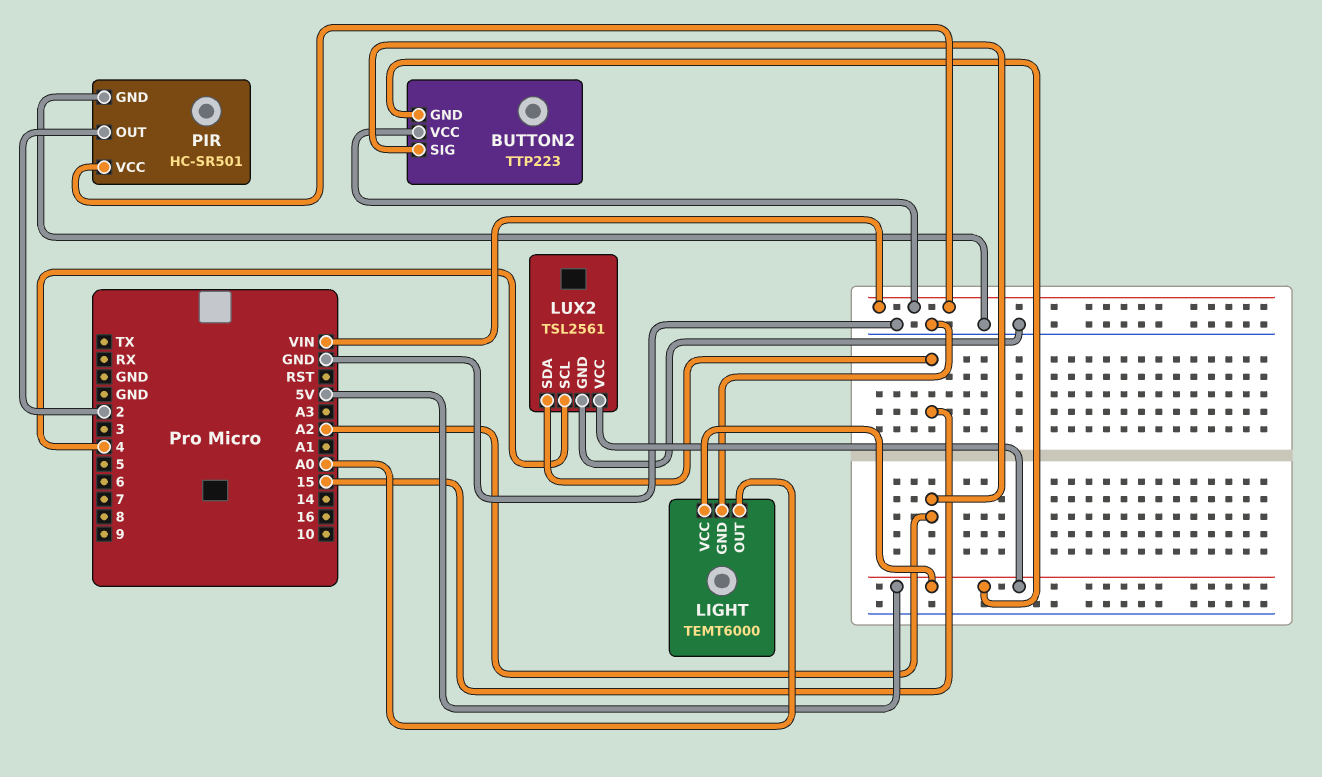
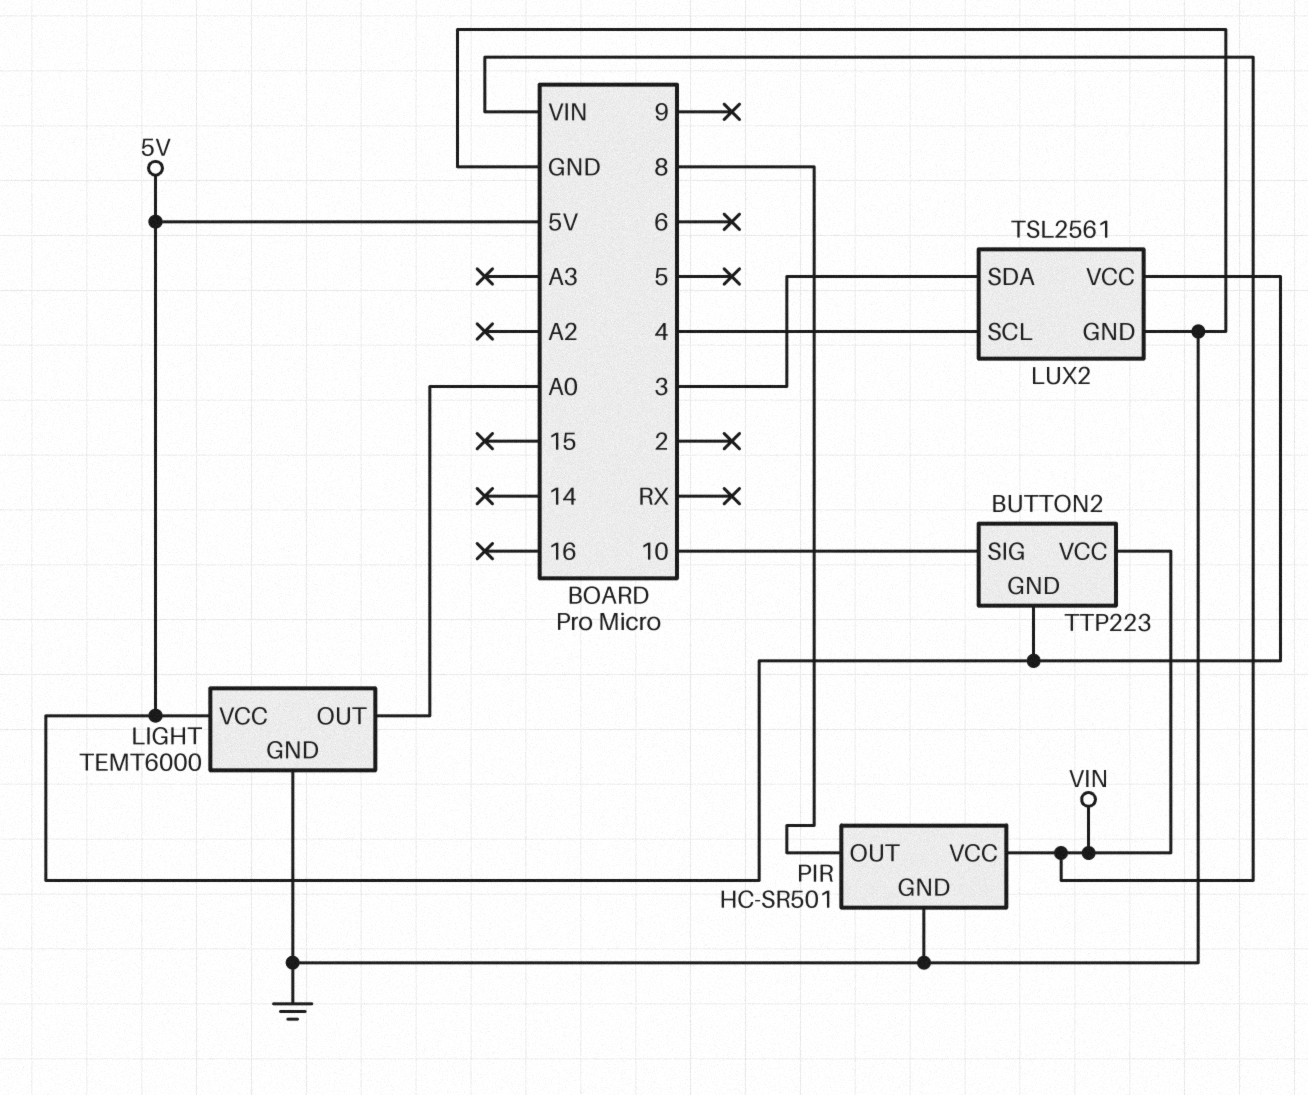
BUTTON2 pin SIG: A2 -> 10
LUX2 pin SDA: 15 -> 3
PIR pin OUT: 2 -> 8

